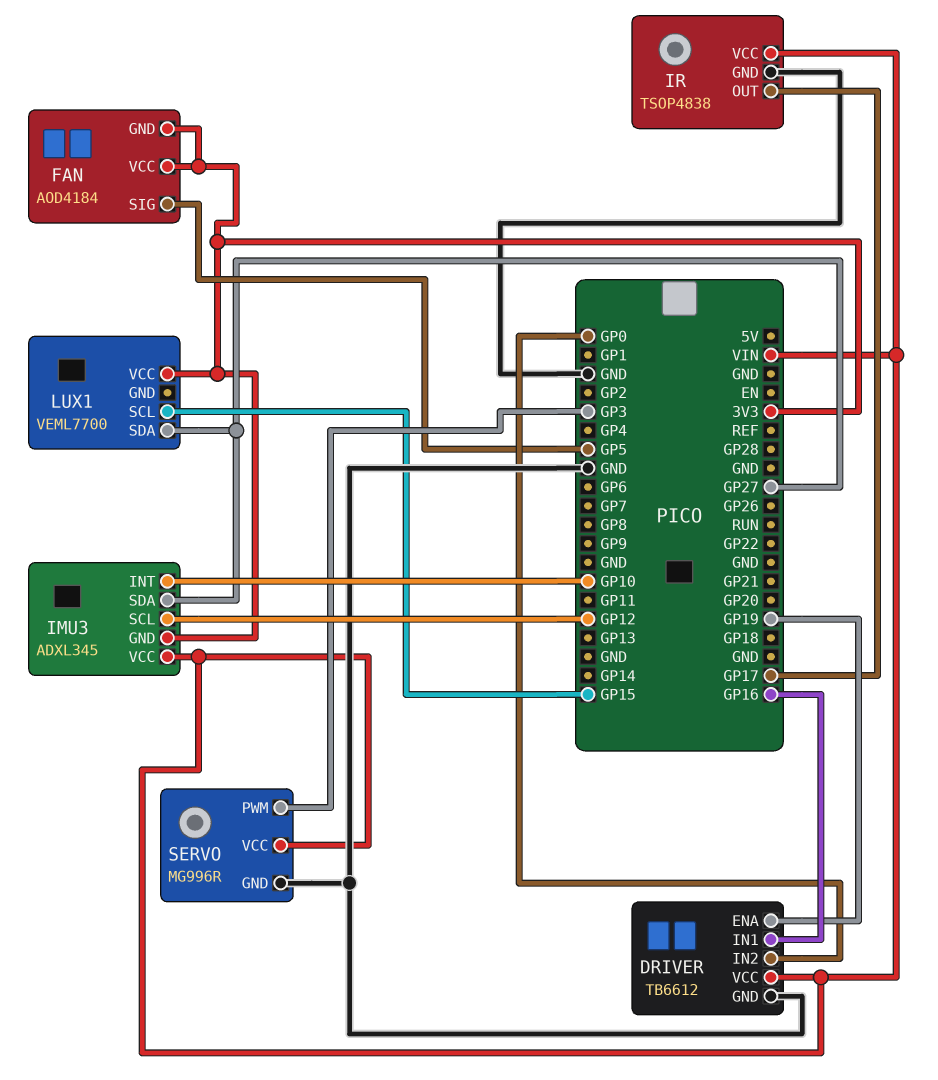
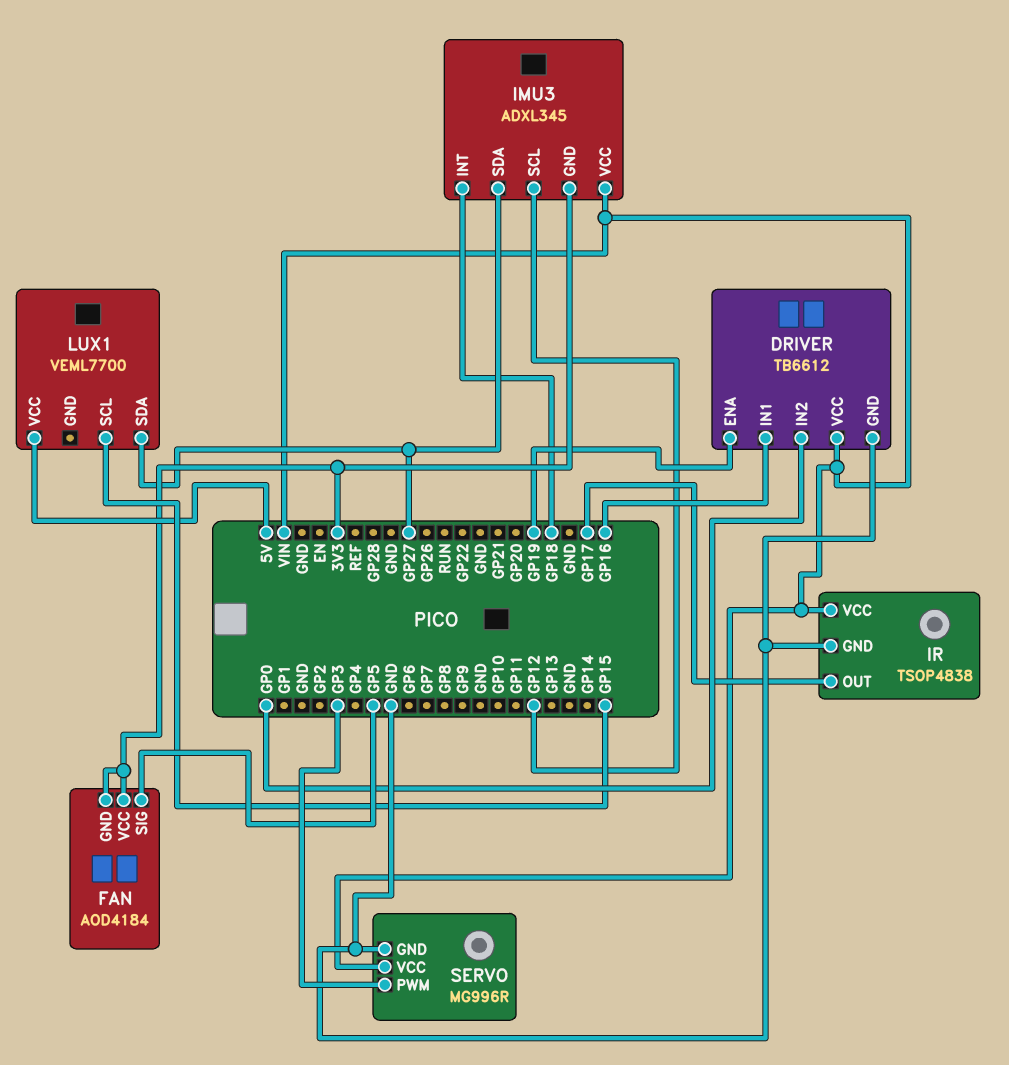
IMU3 pin INT: GP10 -> GP18
LUX1 pin VCC: 3V3 -> 5V

